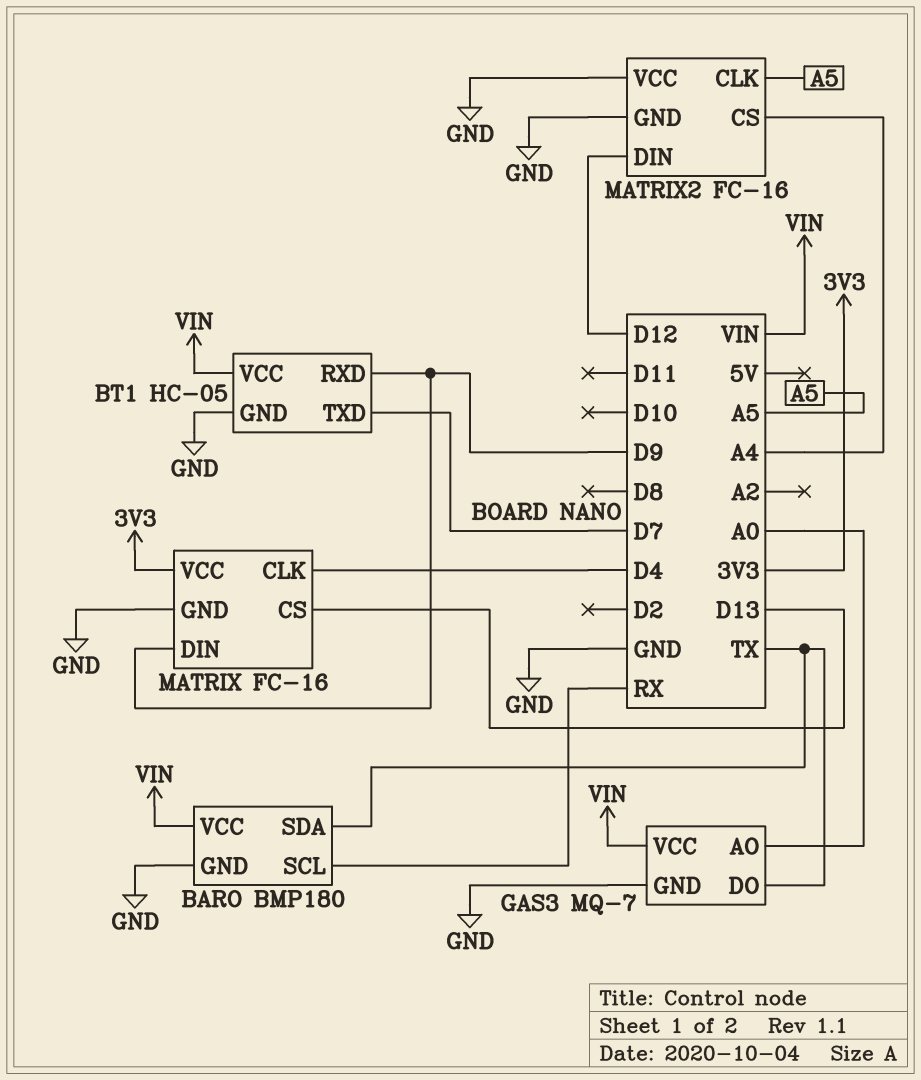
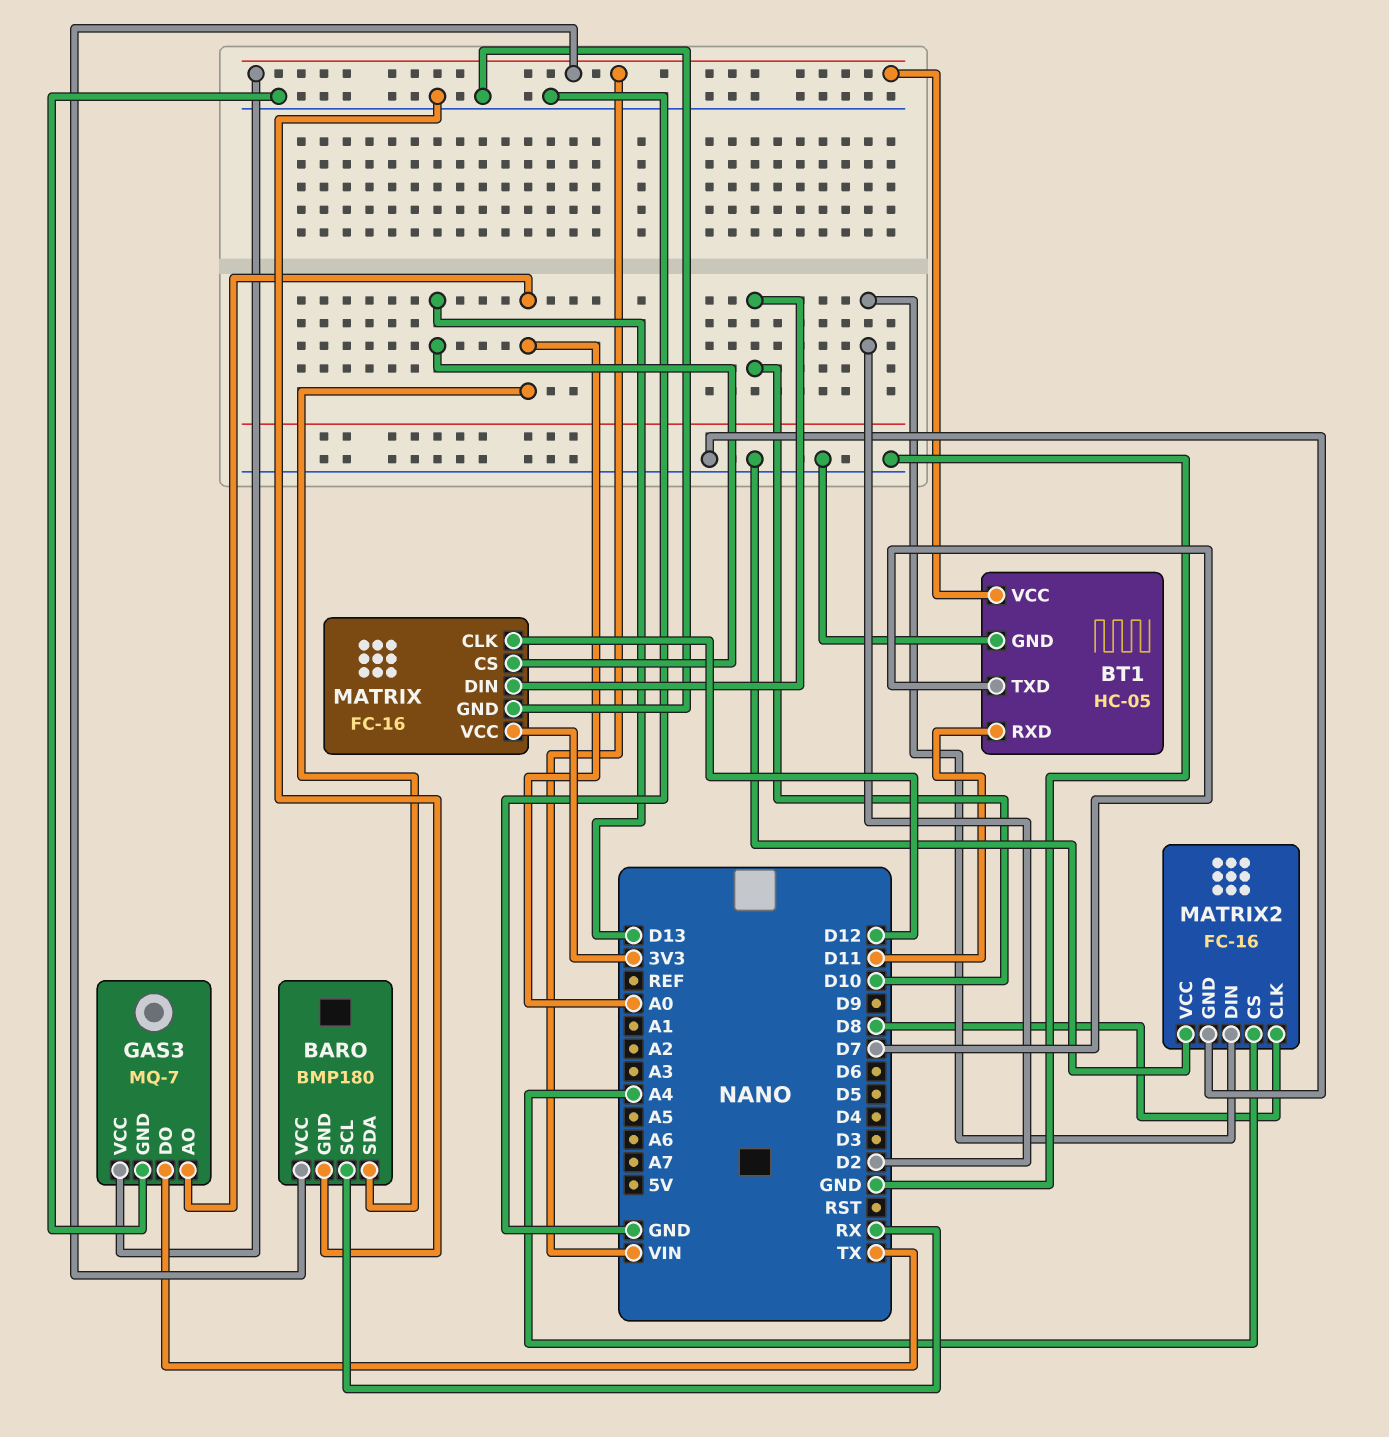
BARO pin SDA: TX -> A0
BT1 pin RXD: D9 -> D11
MATRIX pin CLK: D4 -> D12
MATRIX pin DIN: D9 -> D10
MATRIX2 pin CLK: A5 -> D8
MATRIX2 pin DIN: D12 -> D2

